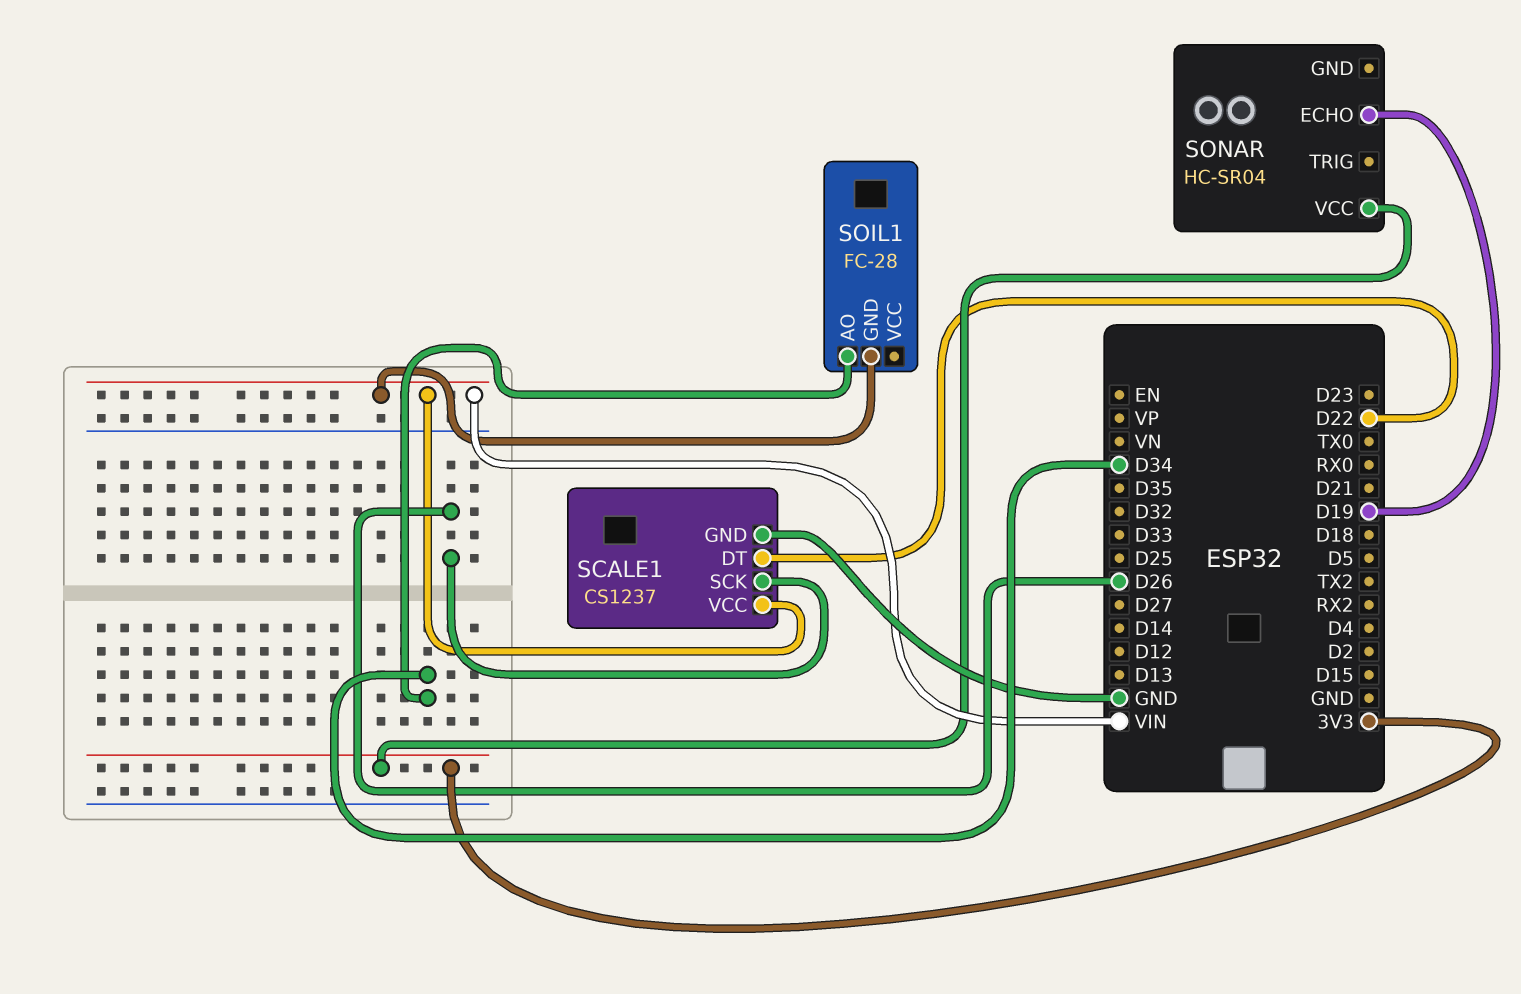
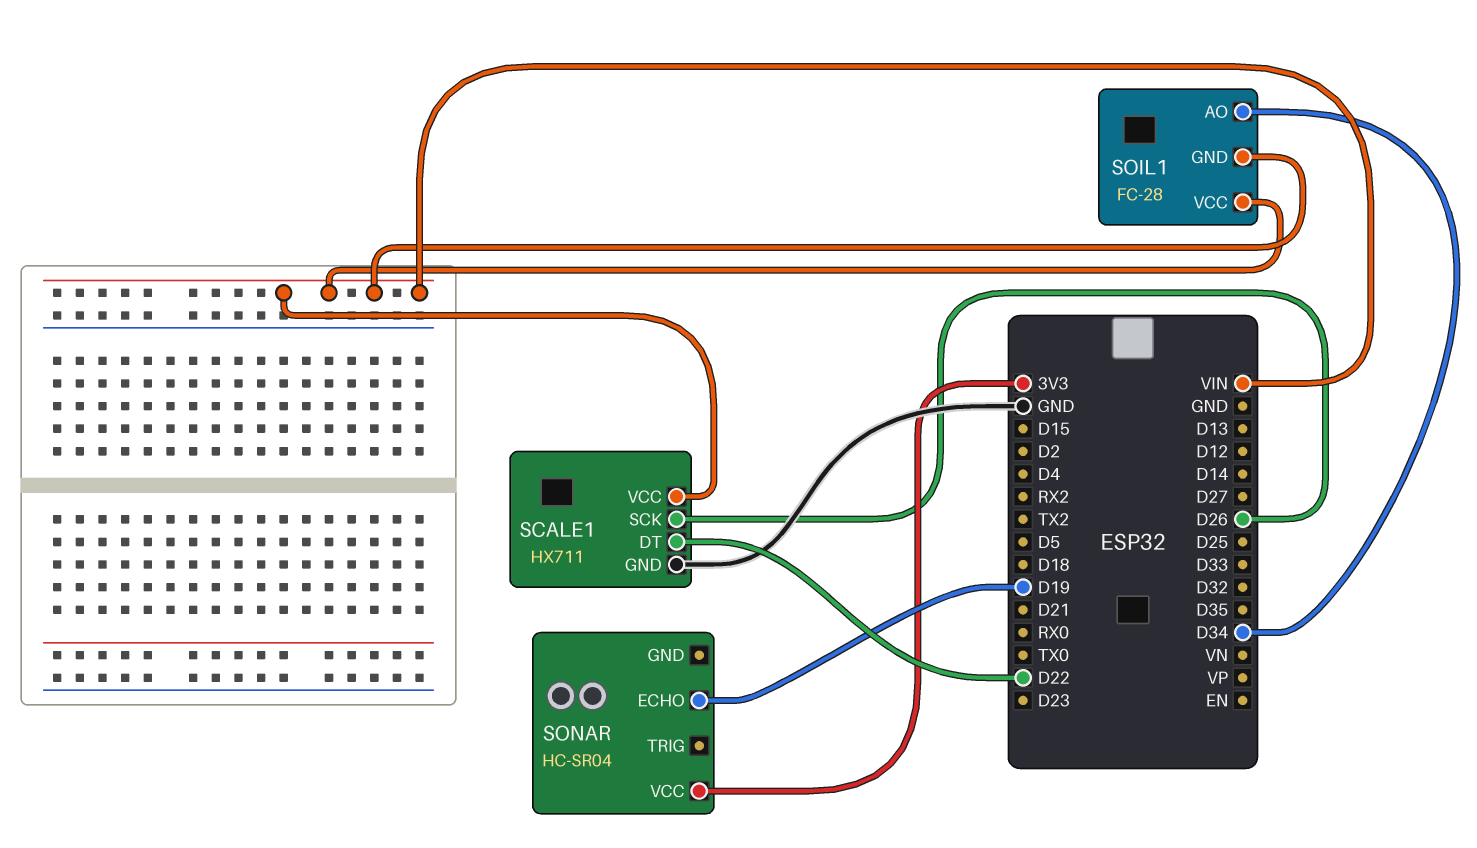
SCALE1: CS1237 -> HX711
SOIL1 pin VCC: none -> VIN

